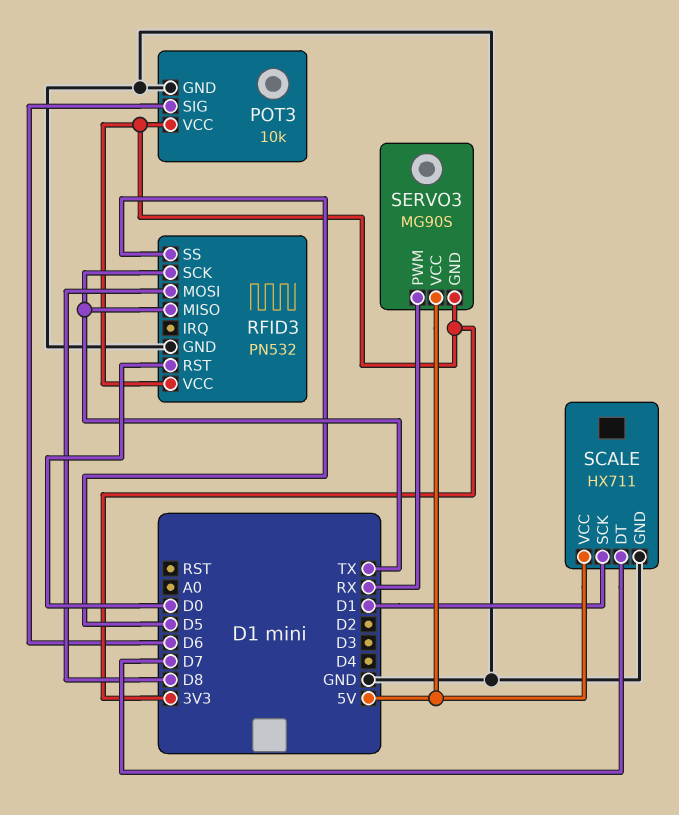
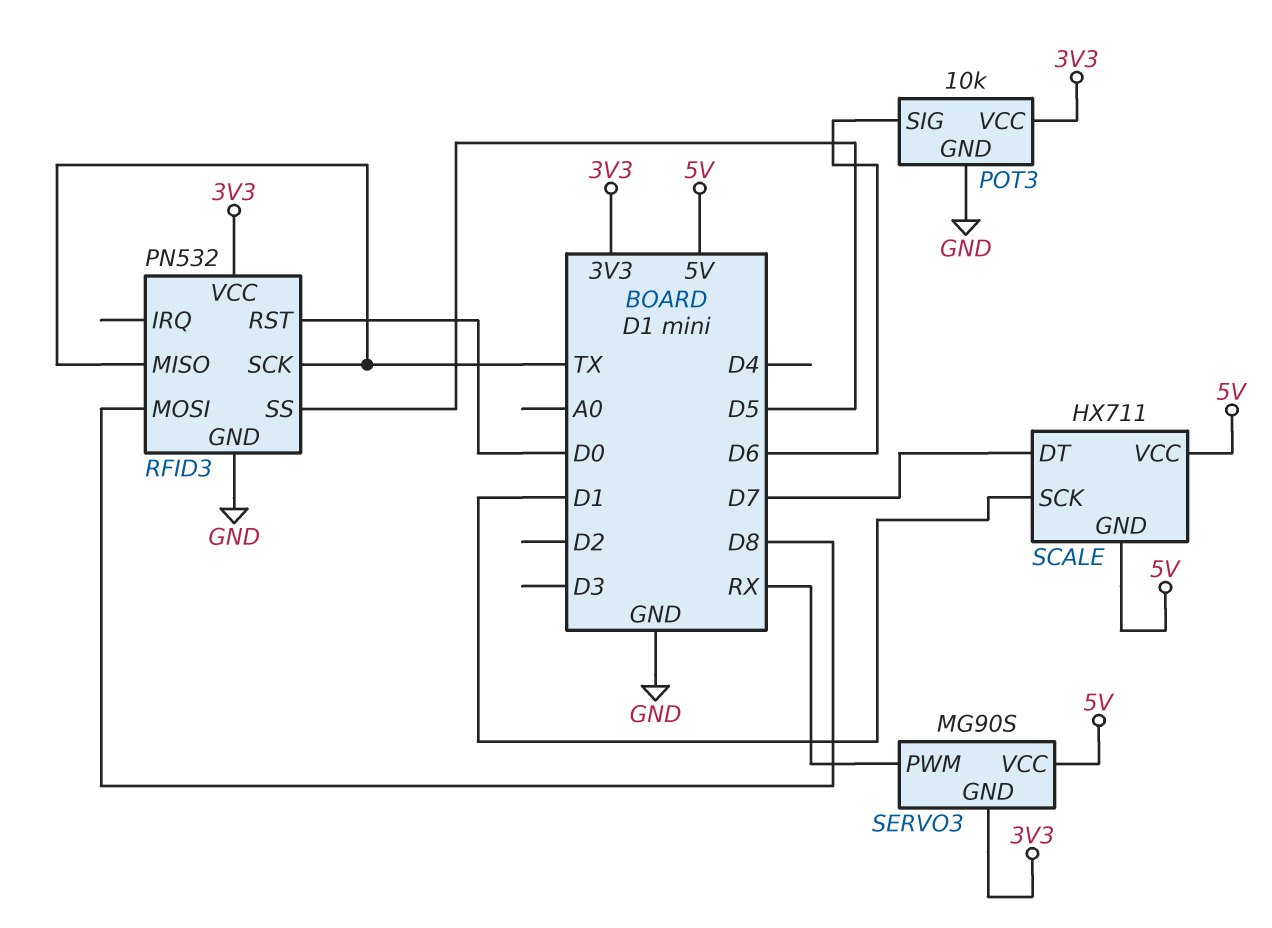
SCALE pin GND: GND -> 5V

